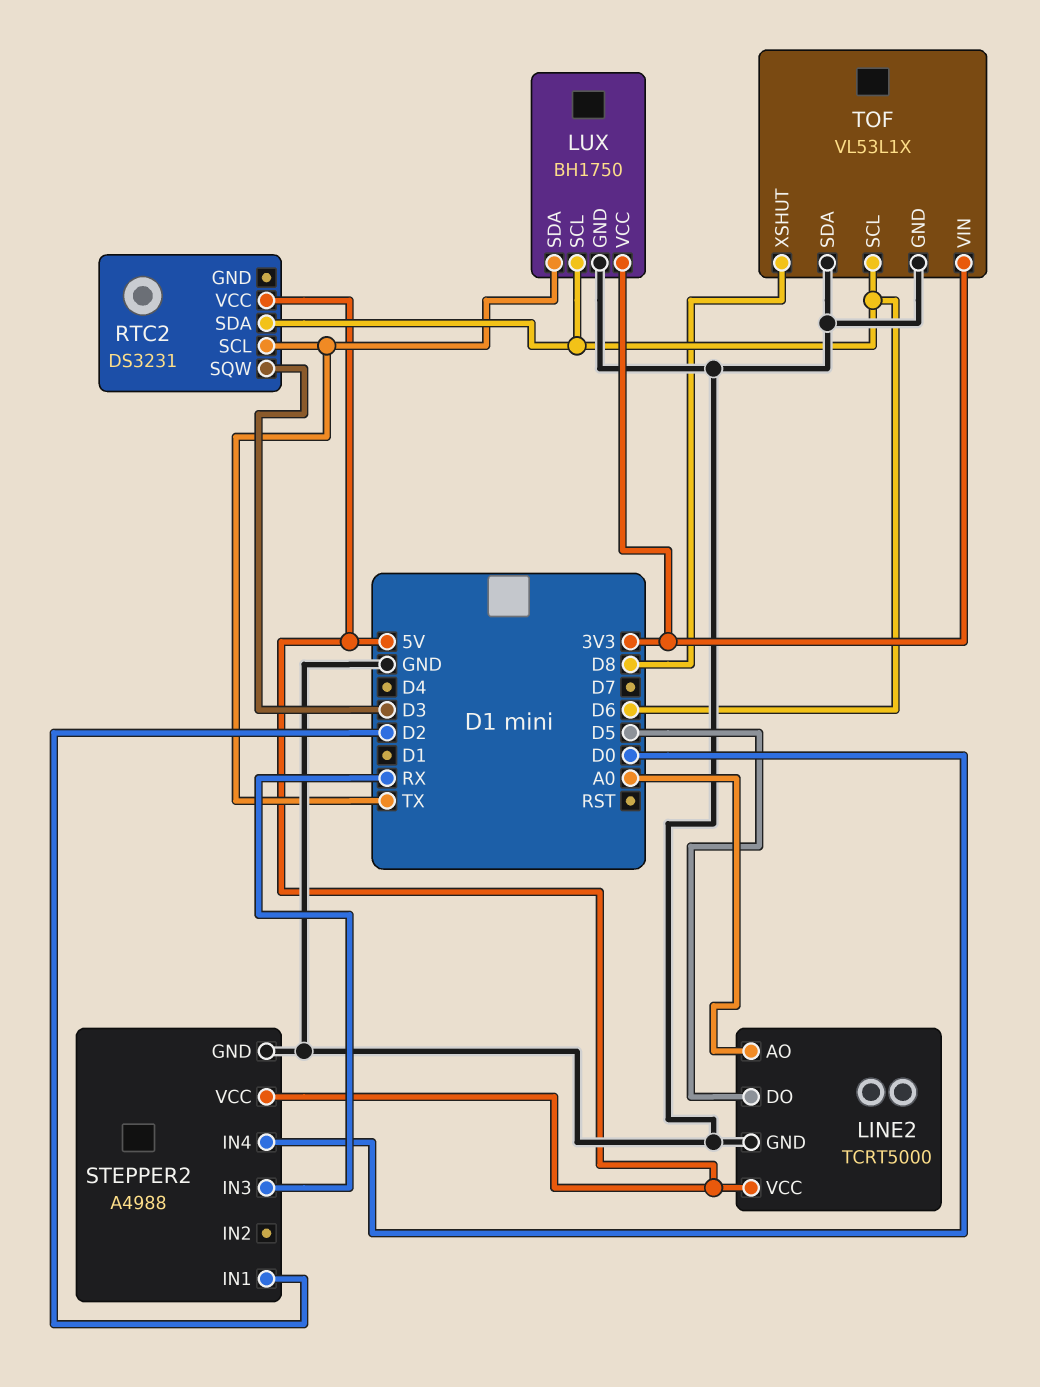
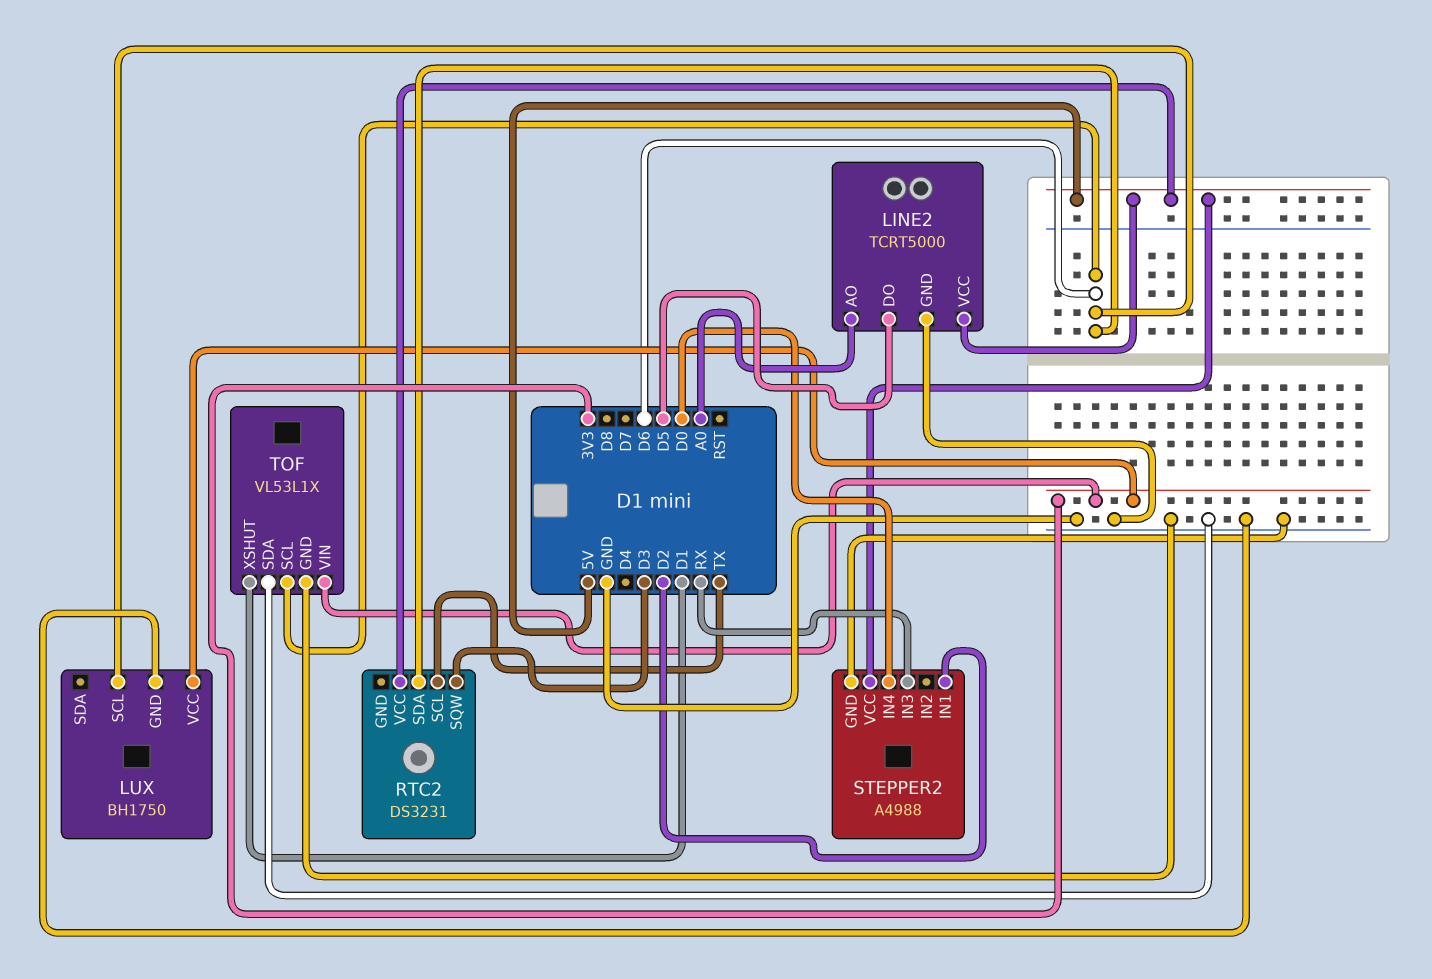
LUX pin SDA: TX -> none
TOF pin XSHUT: D8 -> D1

